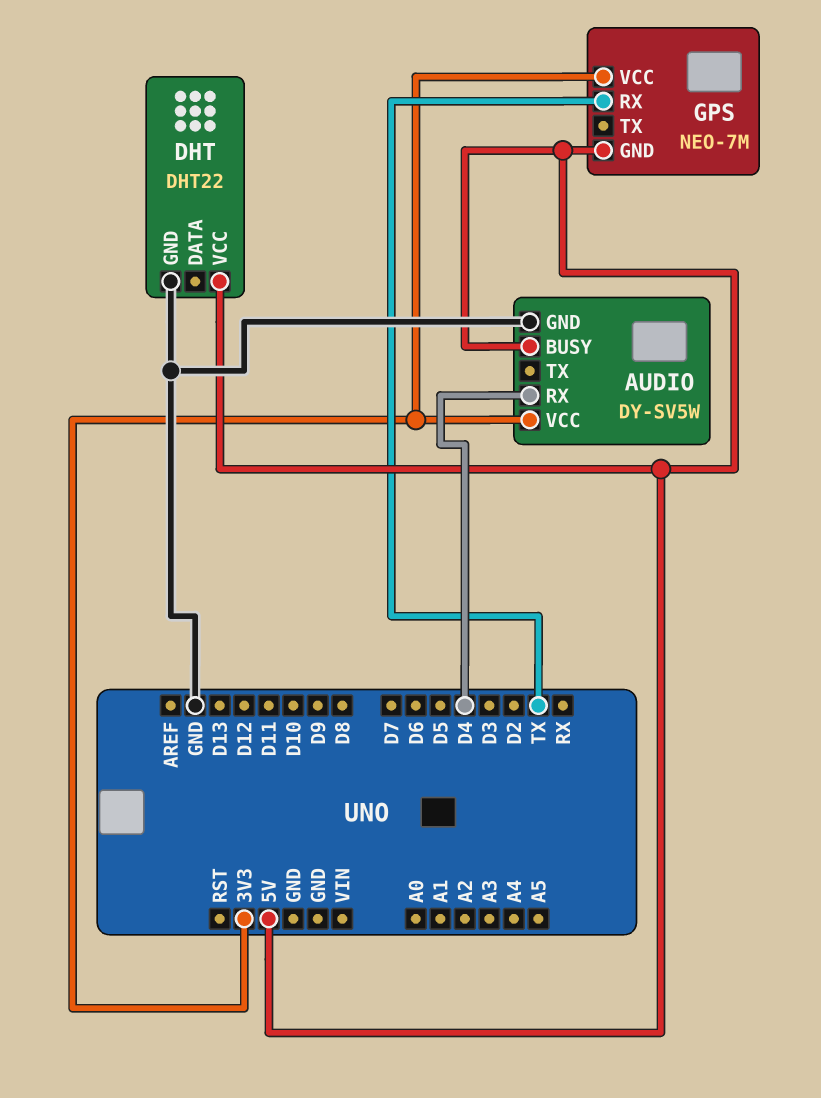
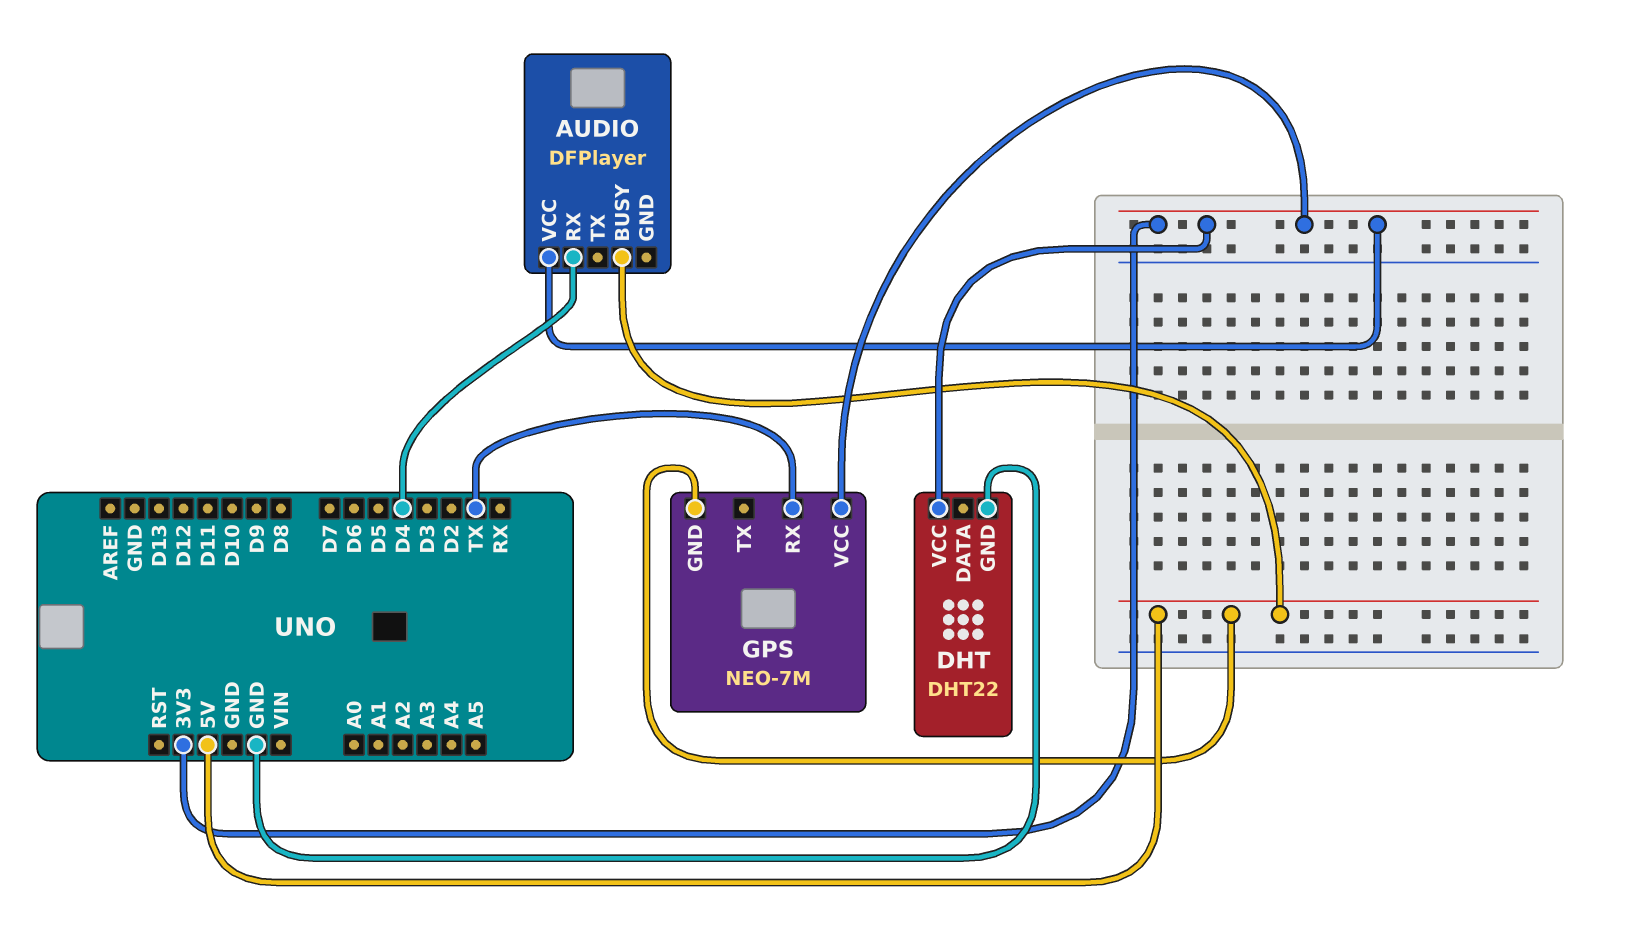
AUDIO: DY-SV5W -> DFPlayer
AUDIO pin GND: GND -> none
DHT pin VCC: 5V -> 3V3

